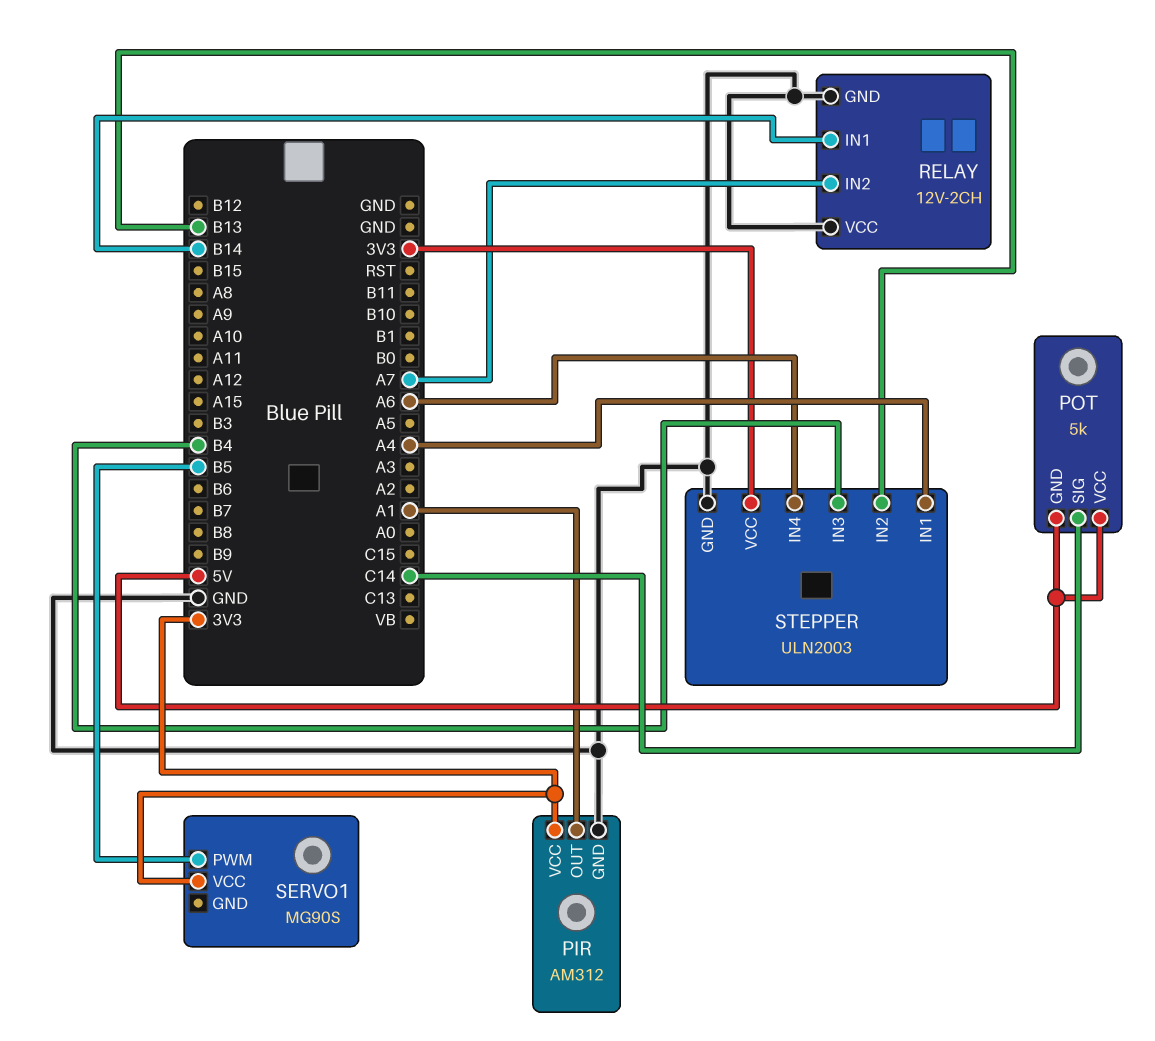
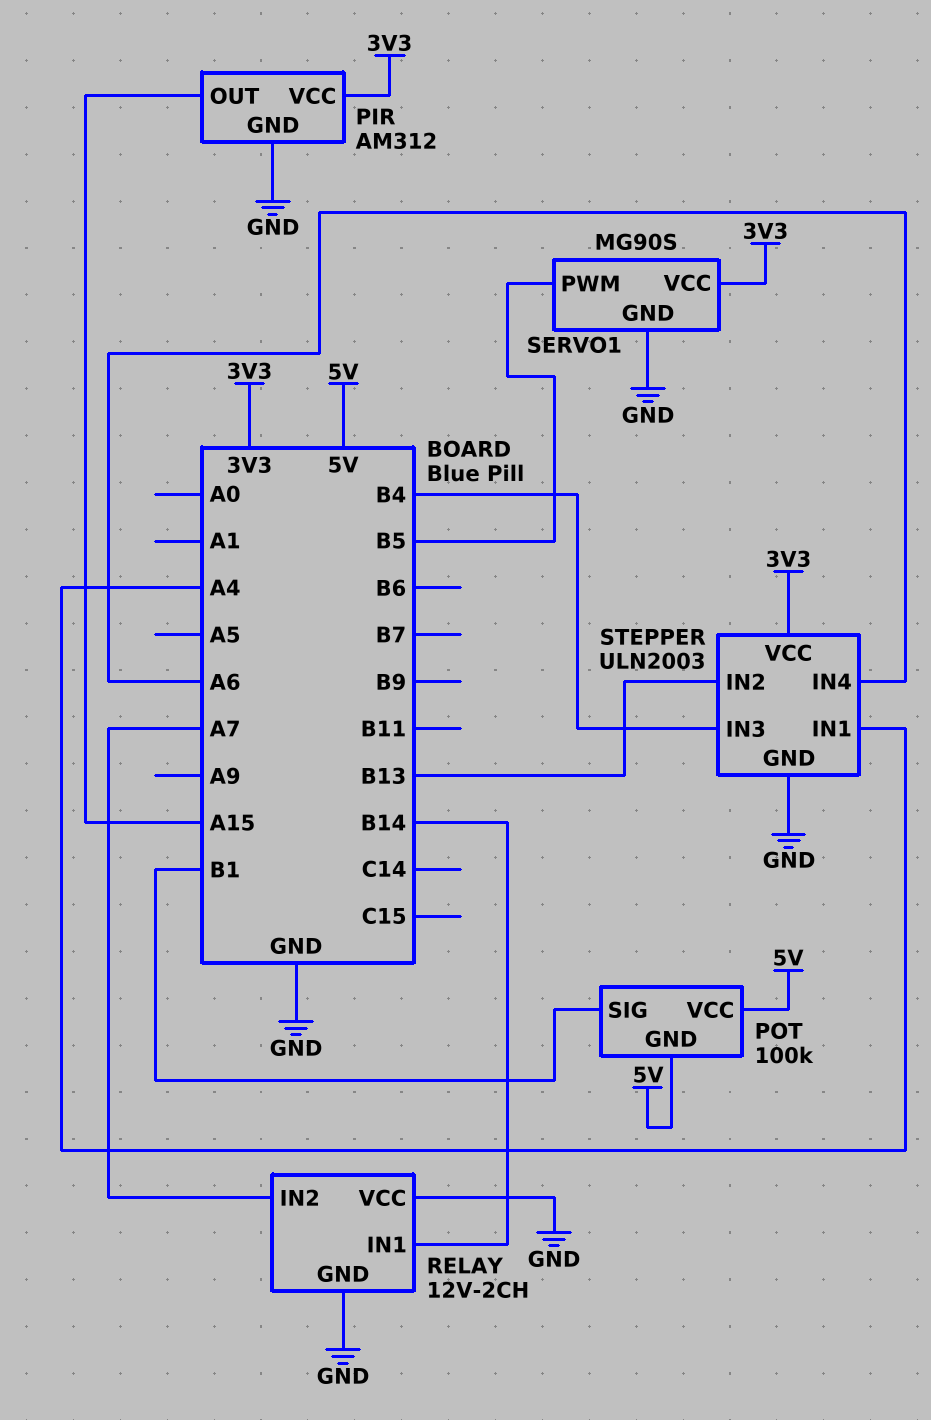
PIR pin OUT: A1 -> A15
POT: 5k -> 100k
POT pin SIG: C14 -> B1
SERVO1 pin GND: none -> GND

